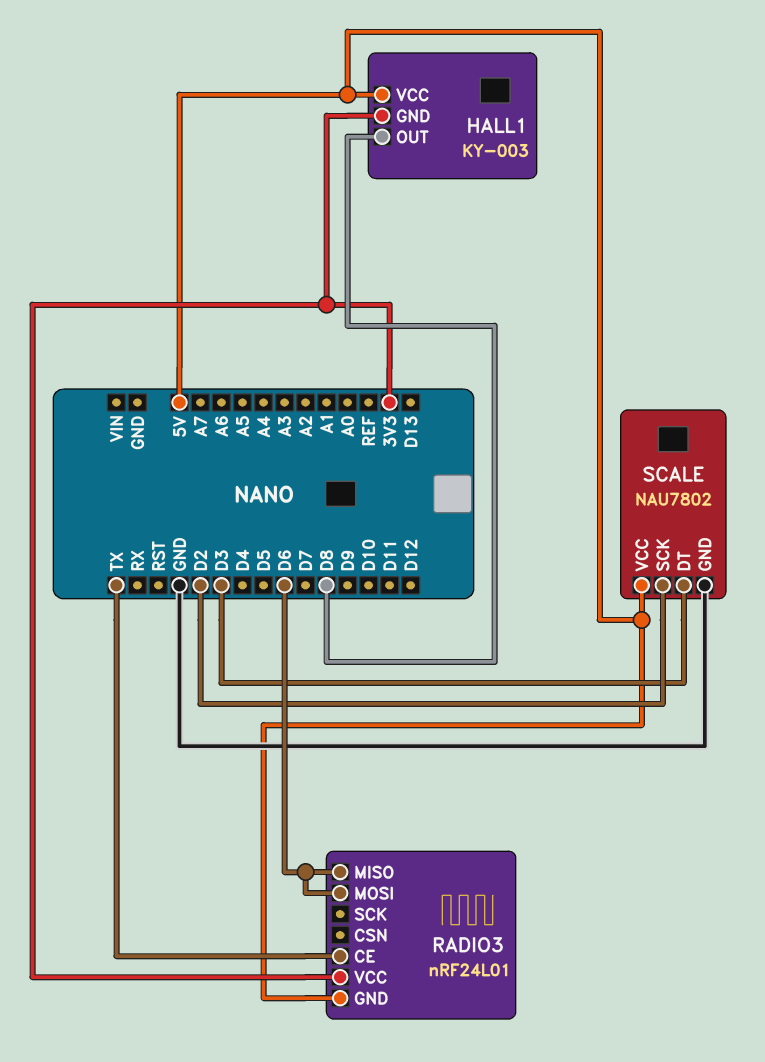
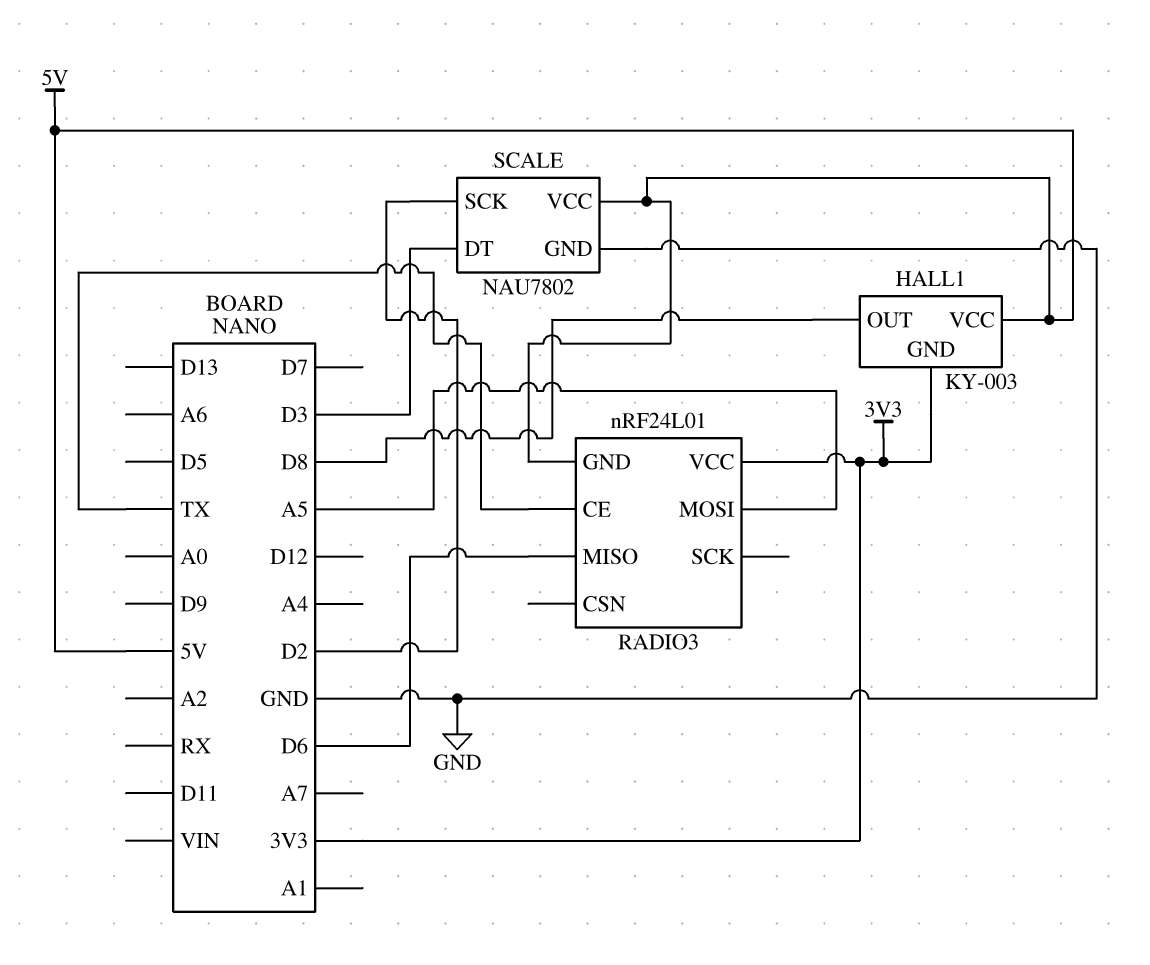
RADIO3 pin MOSI: D6 -> A5

